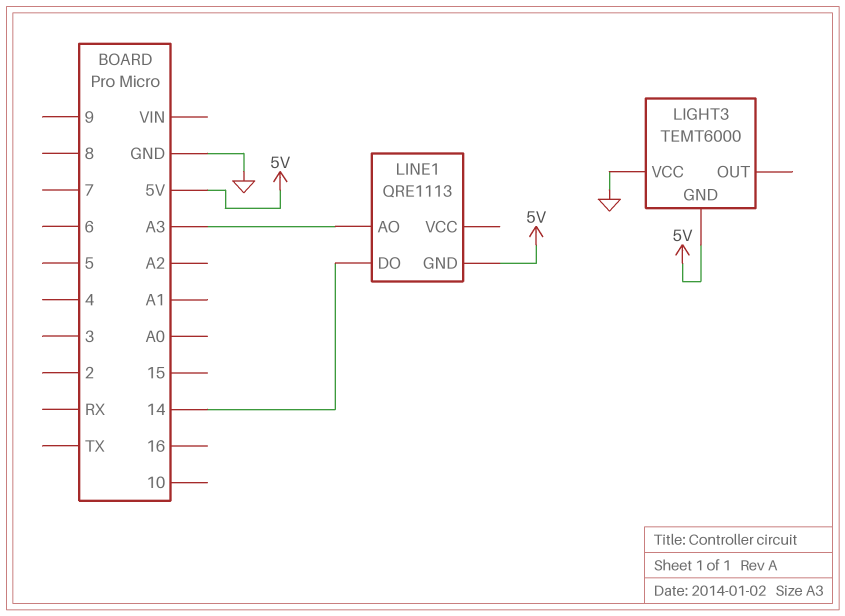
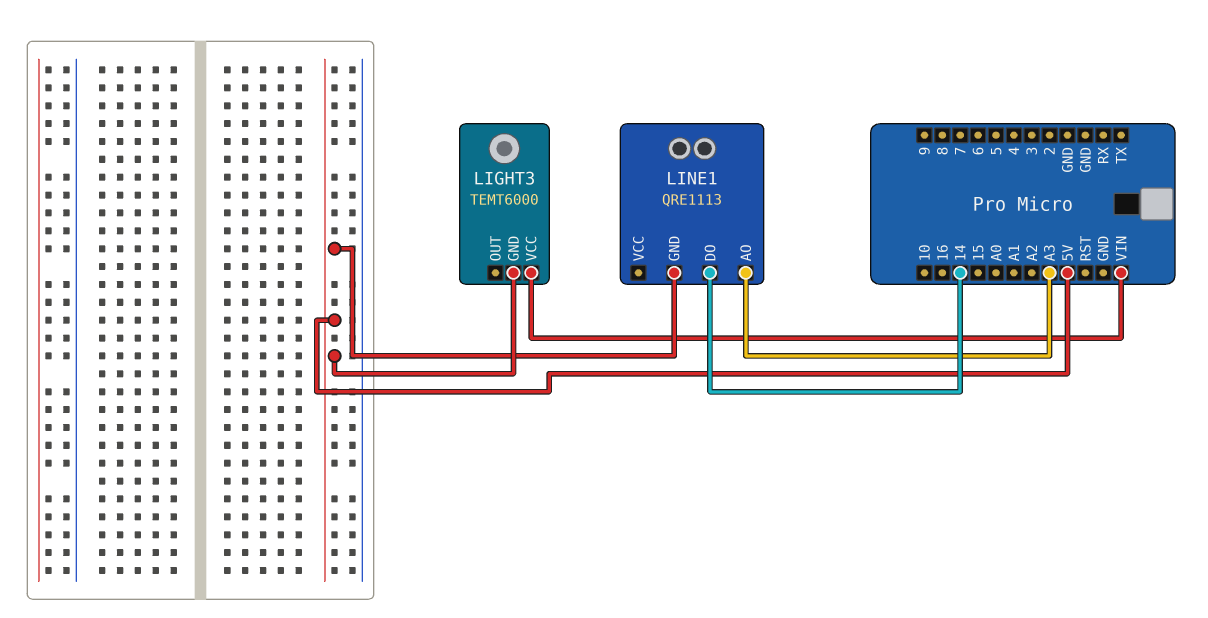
LIGHT3 pin VCC: GND -> VIN

